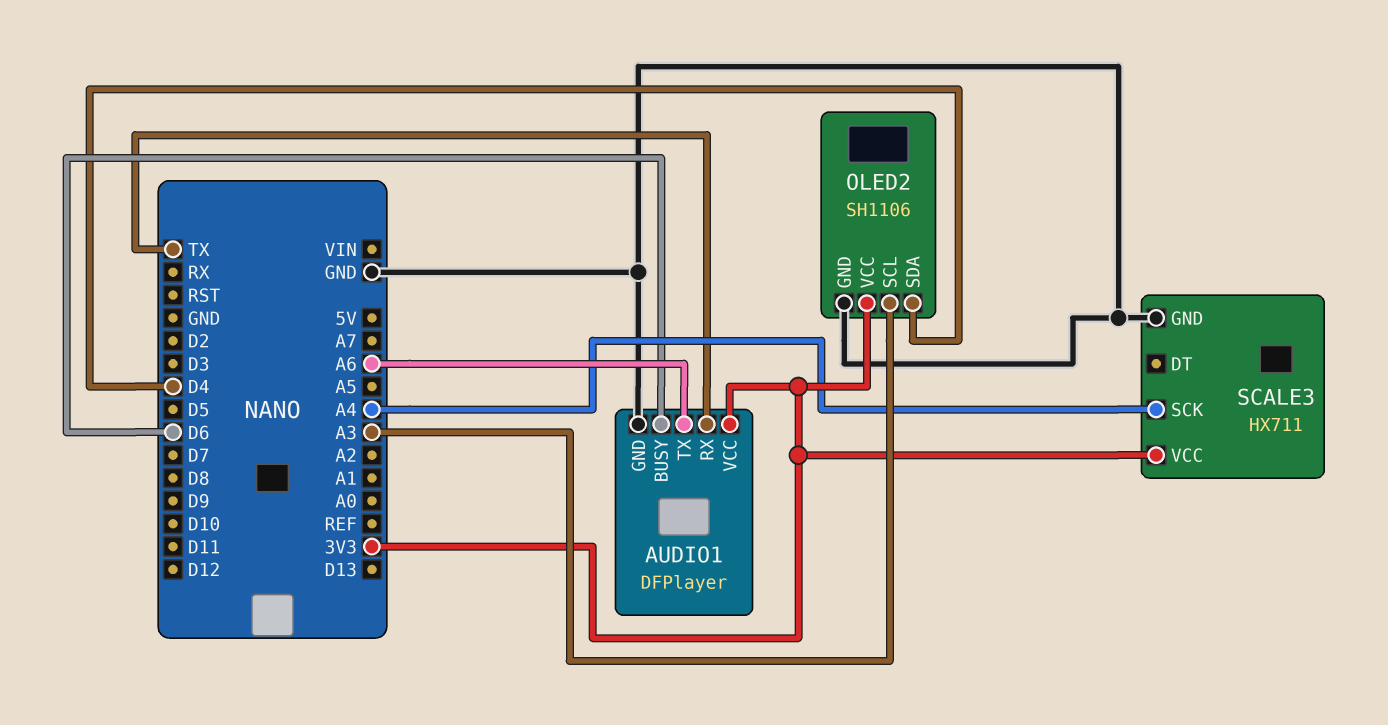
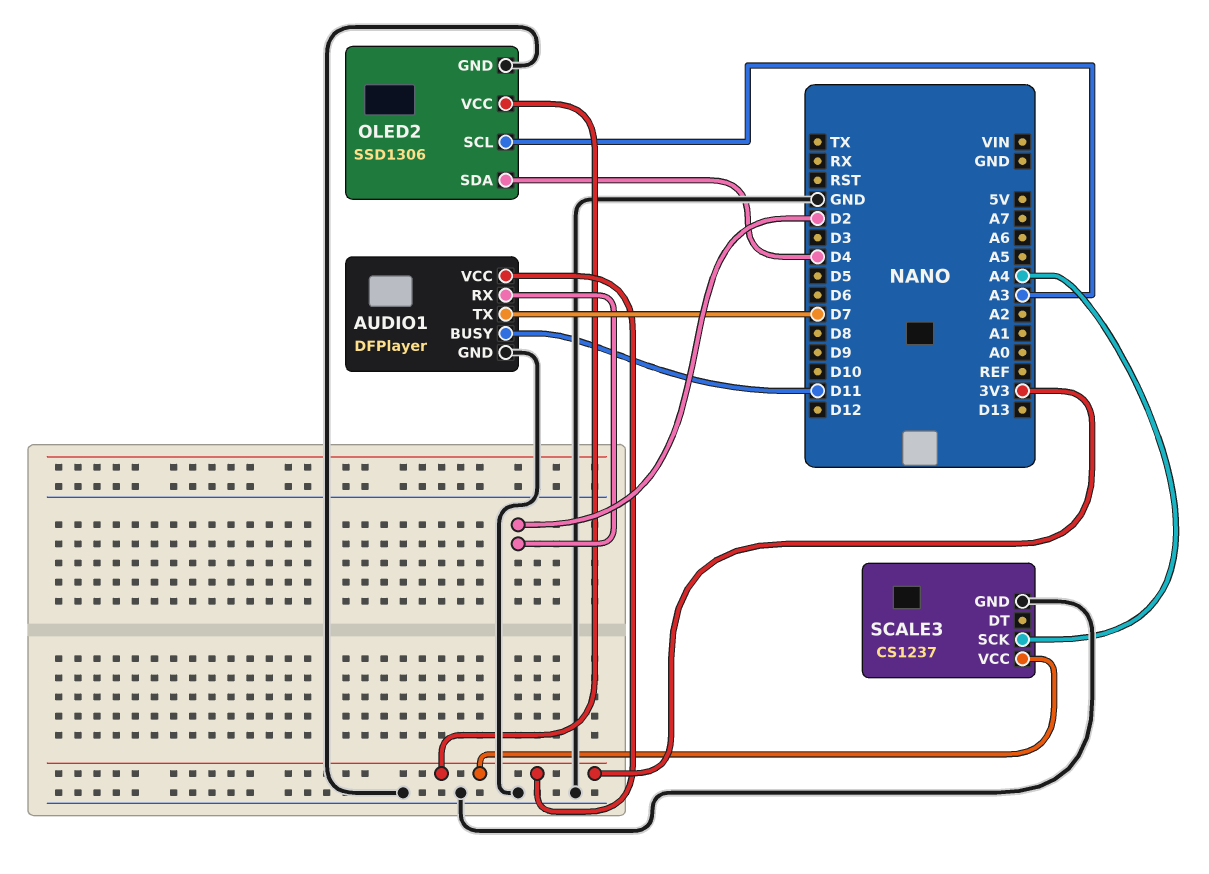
AUDIO1 pin BUSY: D6 -> D11
AUDIO1 pin RX: TX -> D2
AUDIO1 pin TX: A6 -> D7
OLED2: SH1106 -> SSD1306
SCALE3: HX711 -> CS1237

